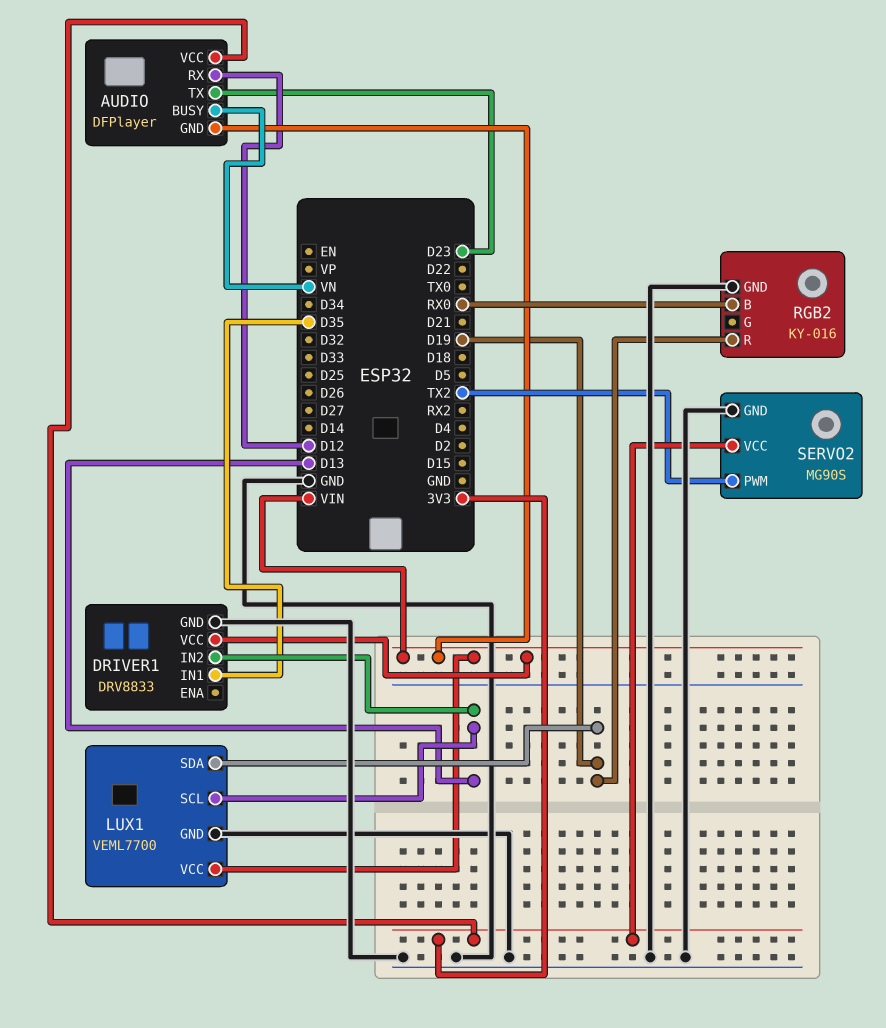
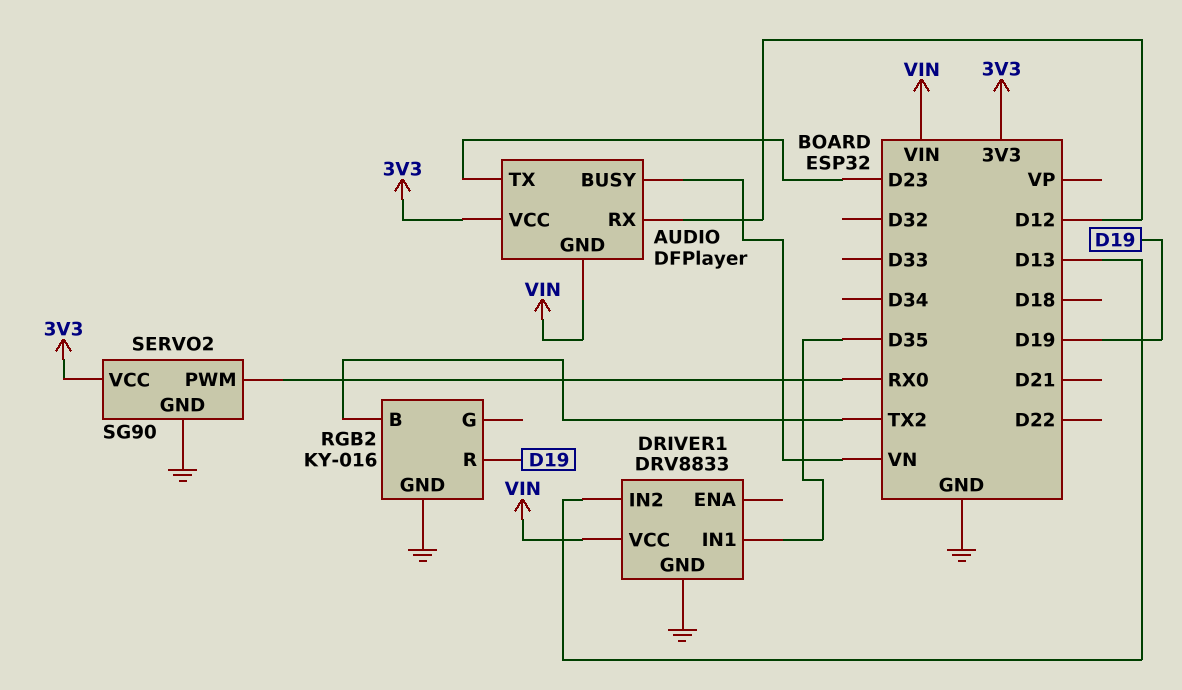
LUX1: VEML7700 -> none
LUX1 pin GND: GND -> none
LUX1 pin SCL: D13 -> none
LUX1 pin SDA: D19 -> none
LUX1 pin VCC: VIN -> none
RGB2 pin B: RX0 -> TX2
SERVO2: MG90S -> SG90
SERVO2 pin PWM: TX2 -> RX0

